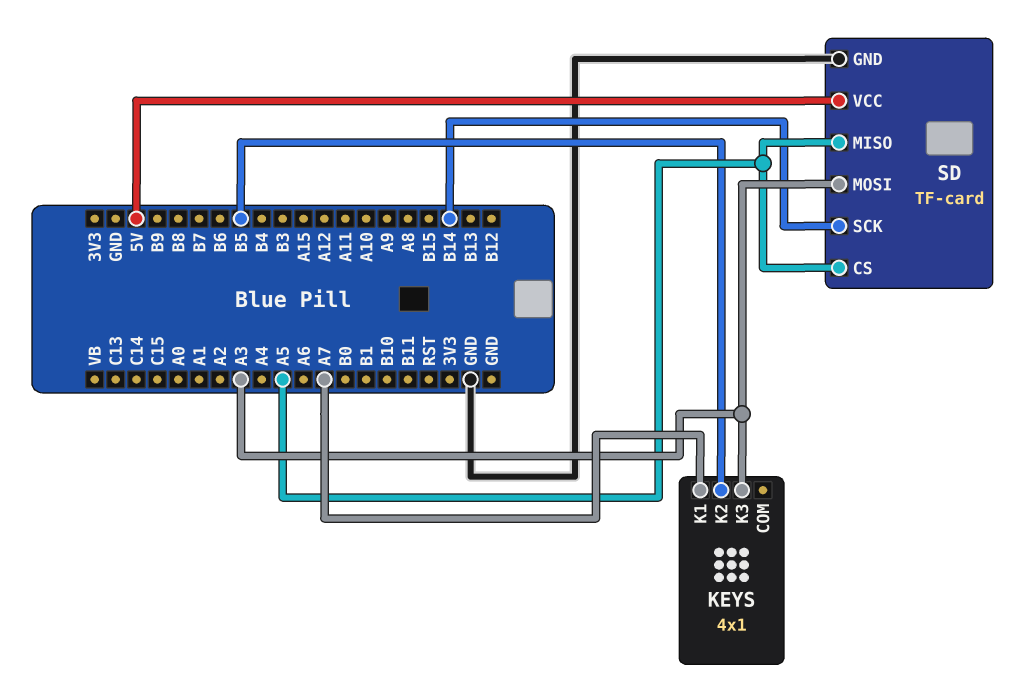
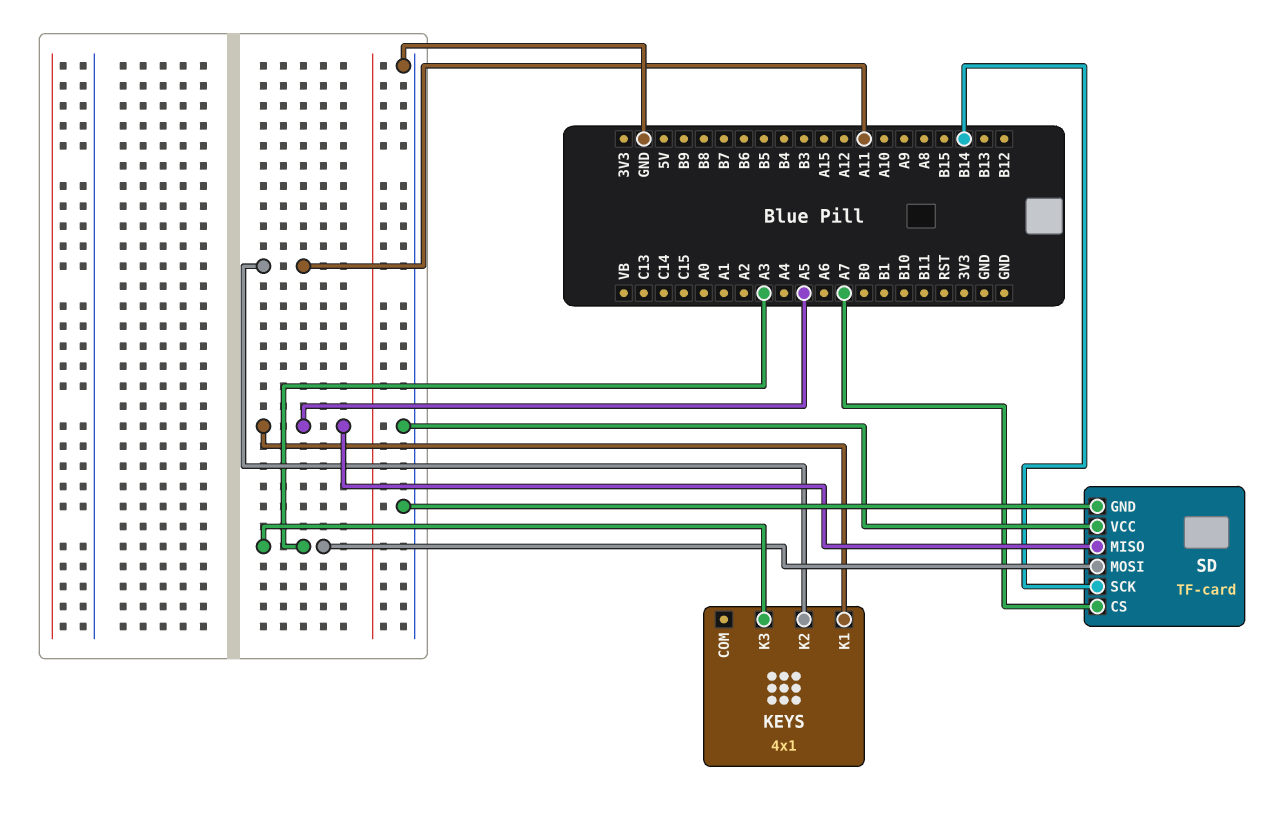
KEYS pin K1: A7 -> A5
KEYS pin K2: B5 -> A11
SD pin CS: A5 -> A7
SD pin VCC: 5V -> GND

